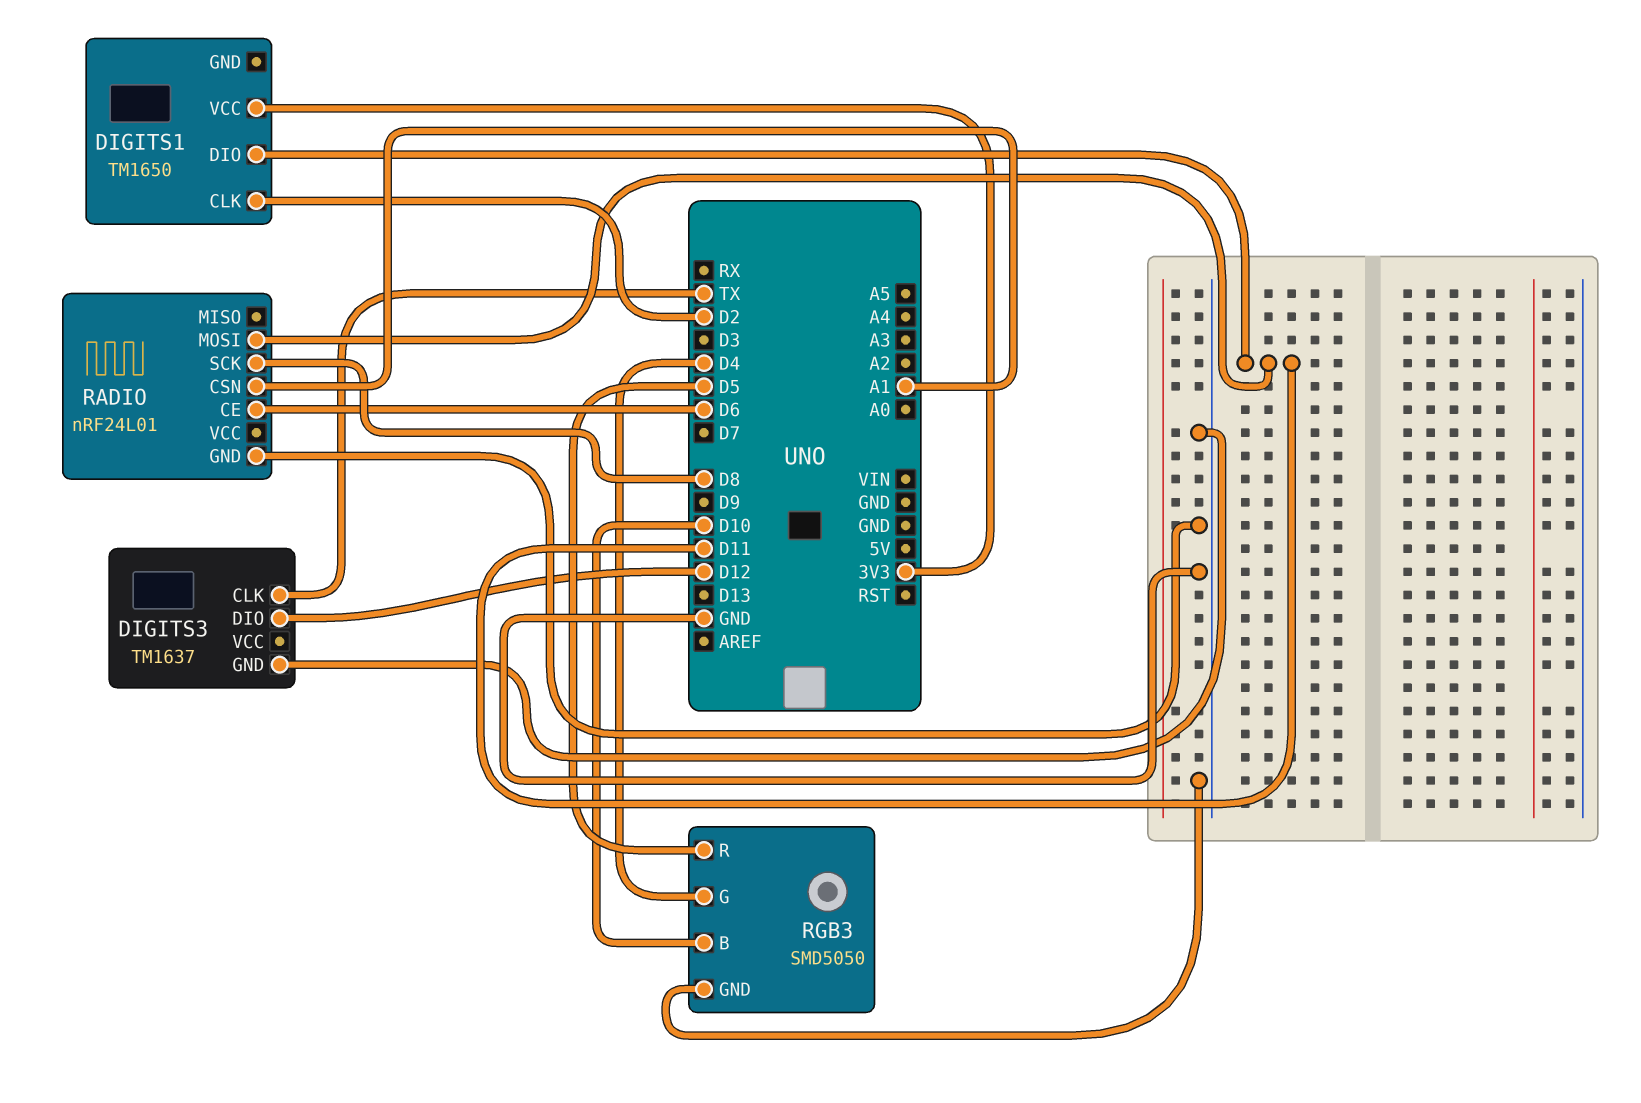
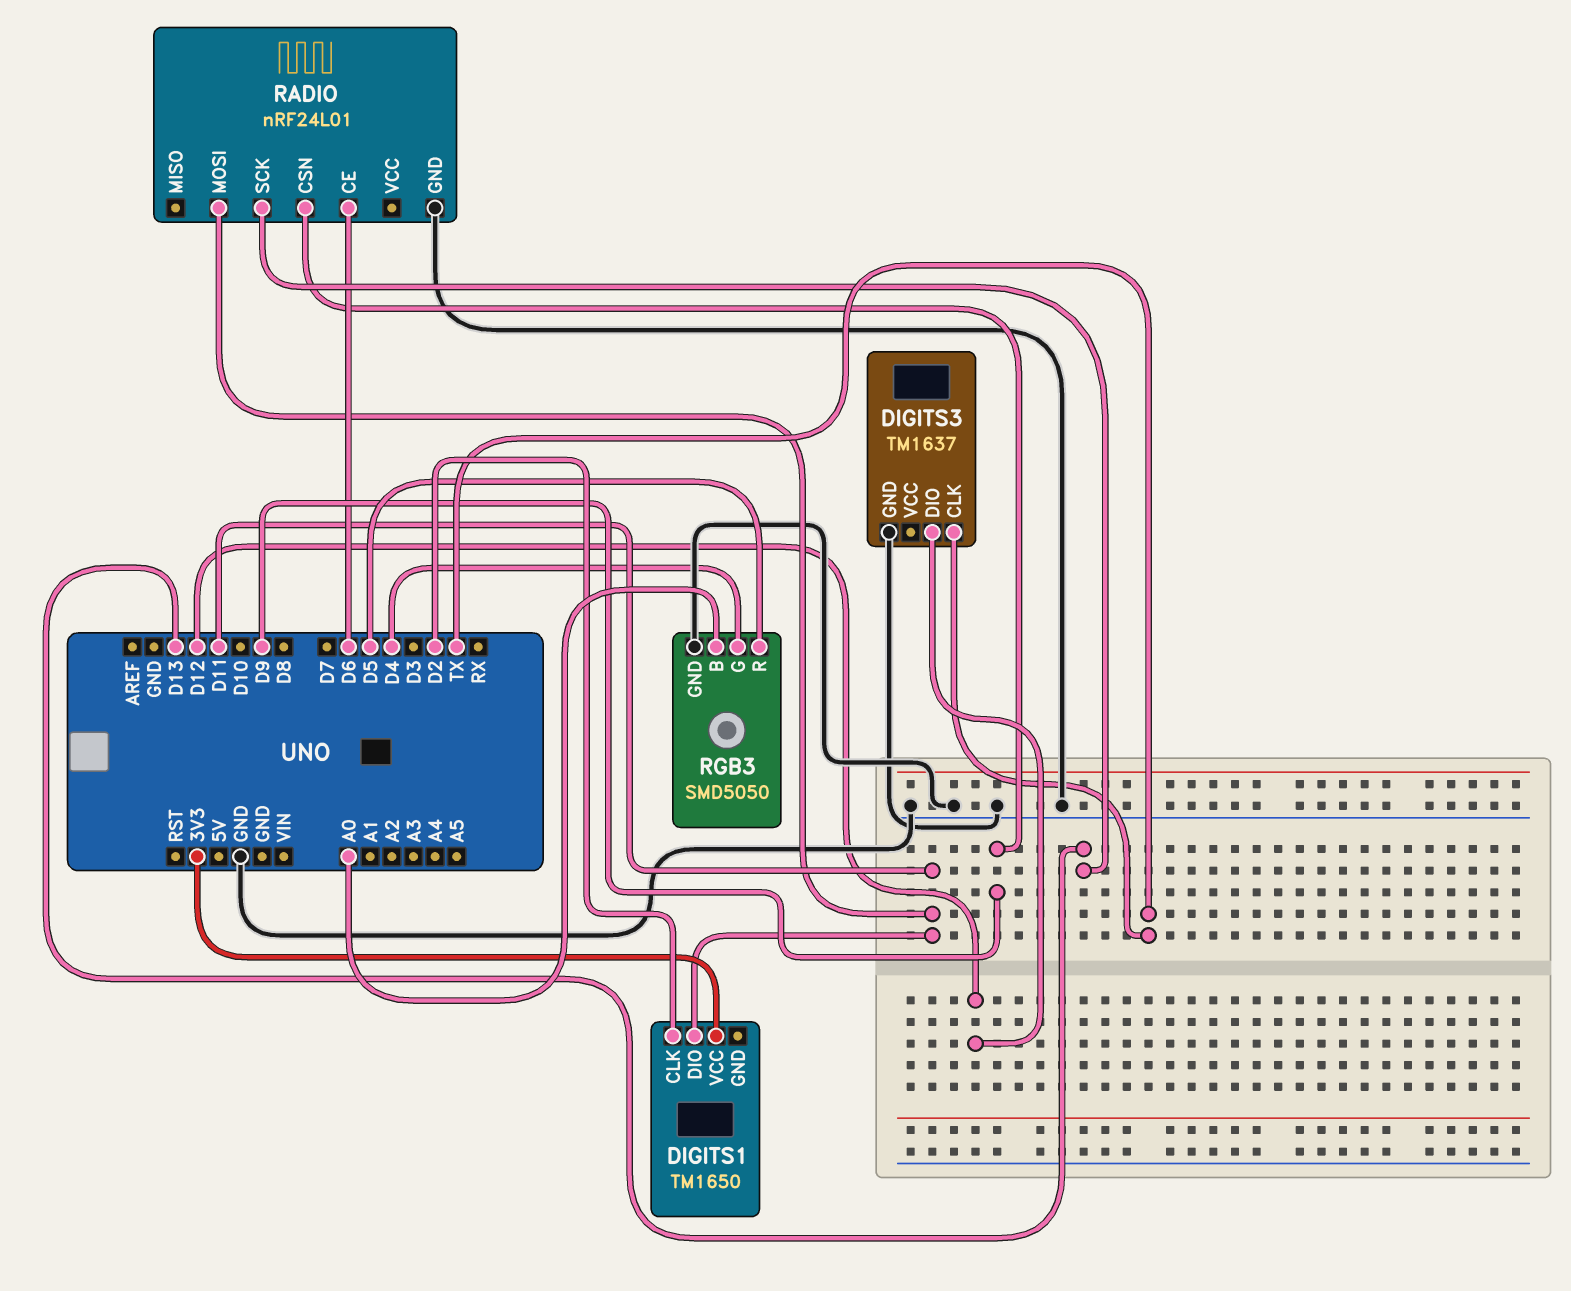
RADIO pin CSN: A1 -> D9
RADIO pin SCK: D8 -> D13
RGB3 pin B: D10 -> A0

